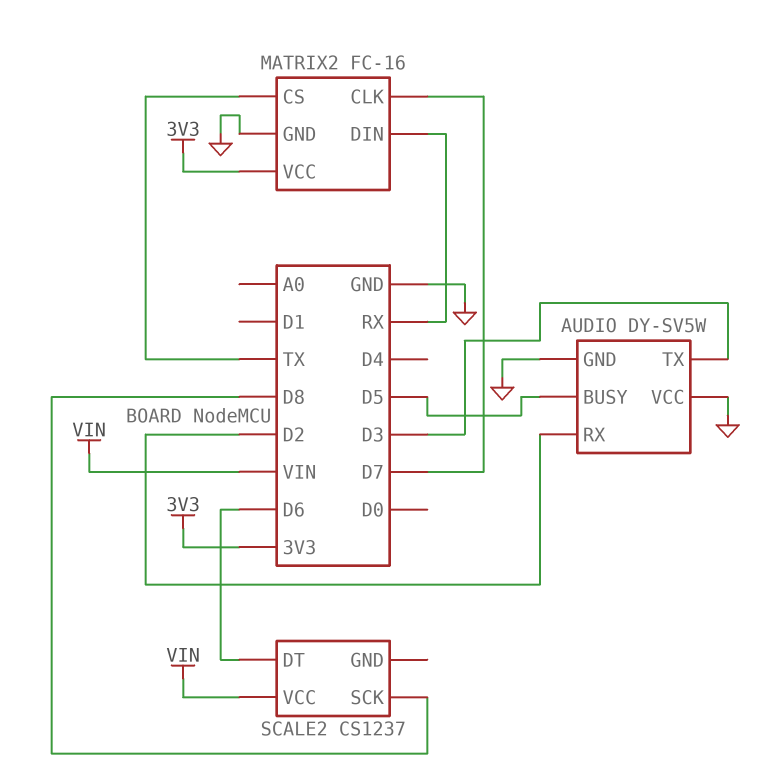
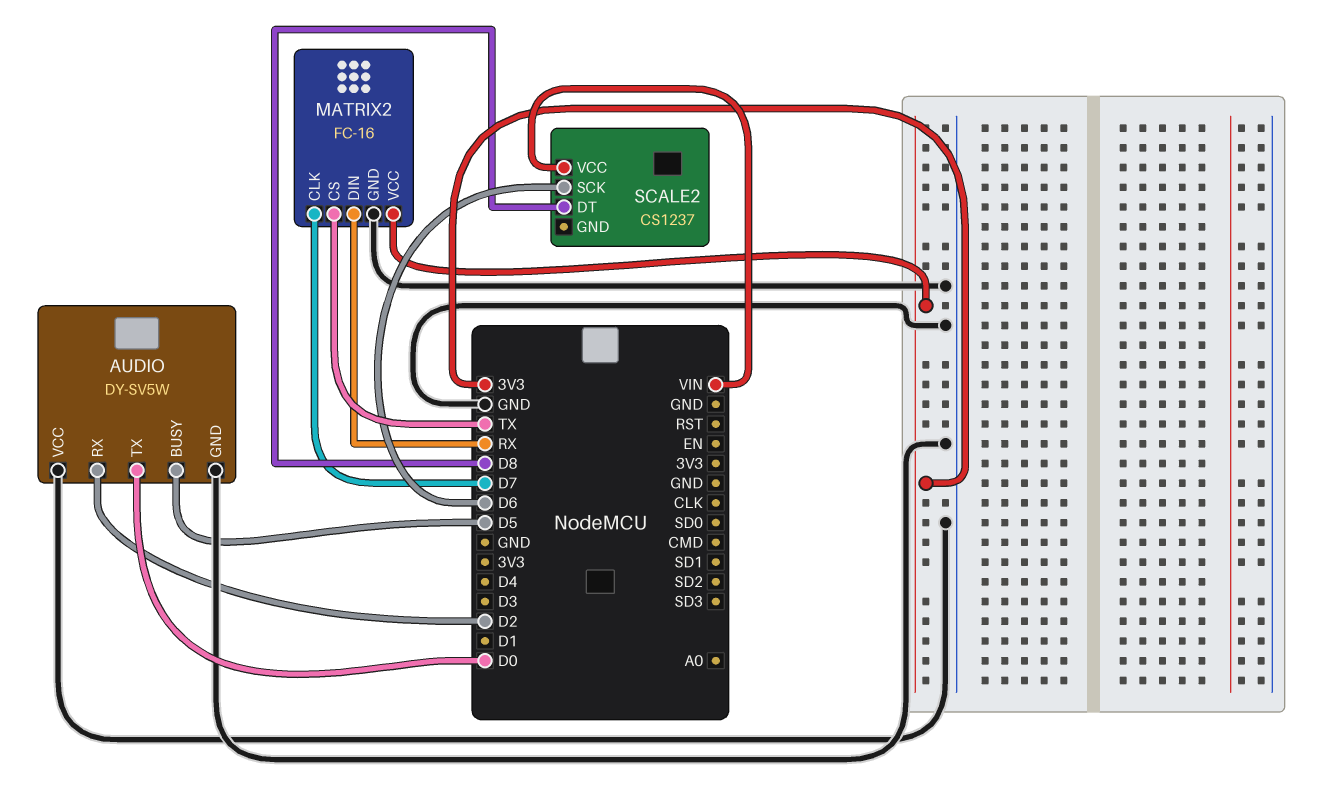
AUDIO pin TX: D3 -> D0
SCALE2 pin DT: D6 -> D8
SCALE2 pin SCK: D8 -> D6

